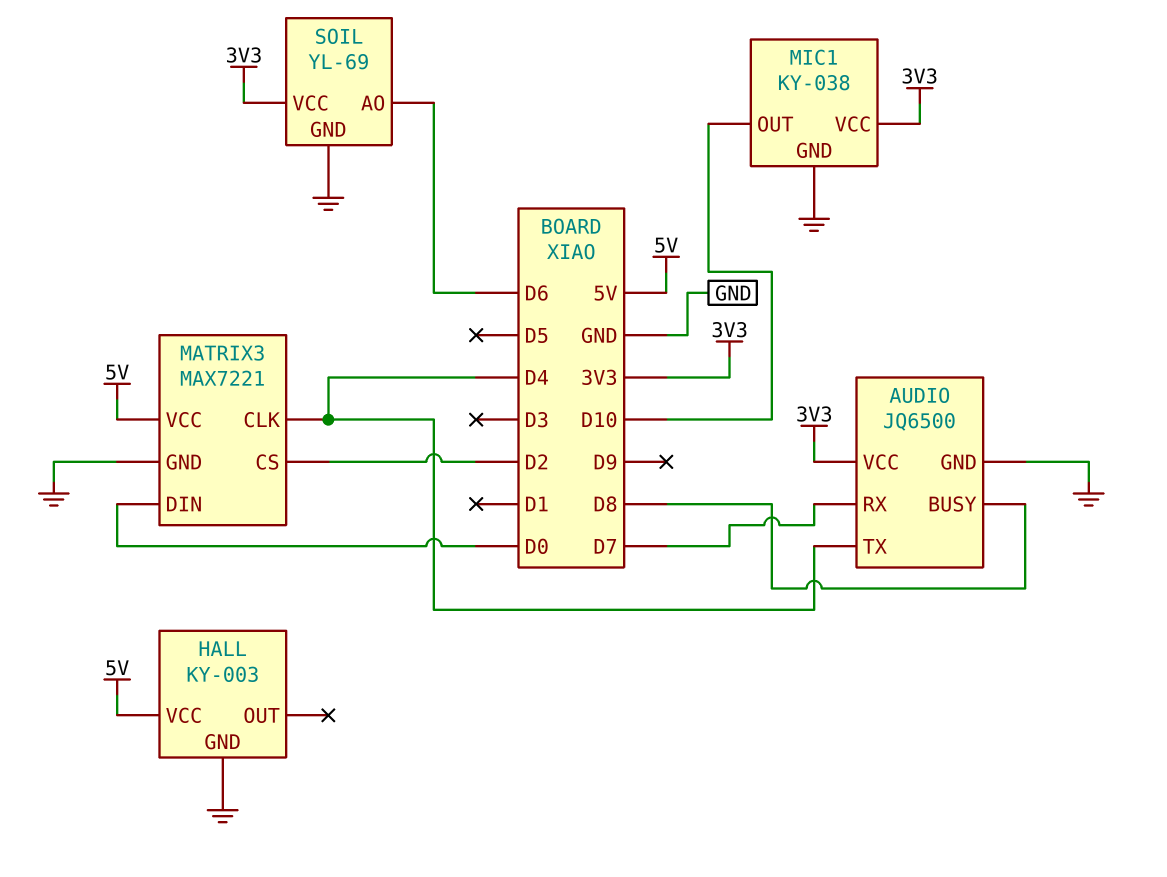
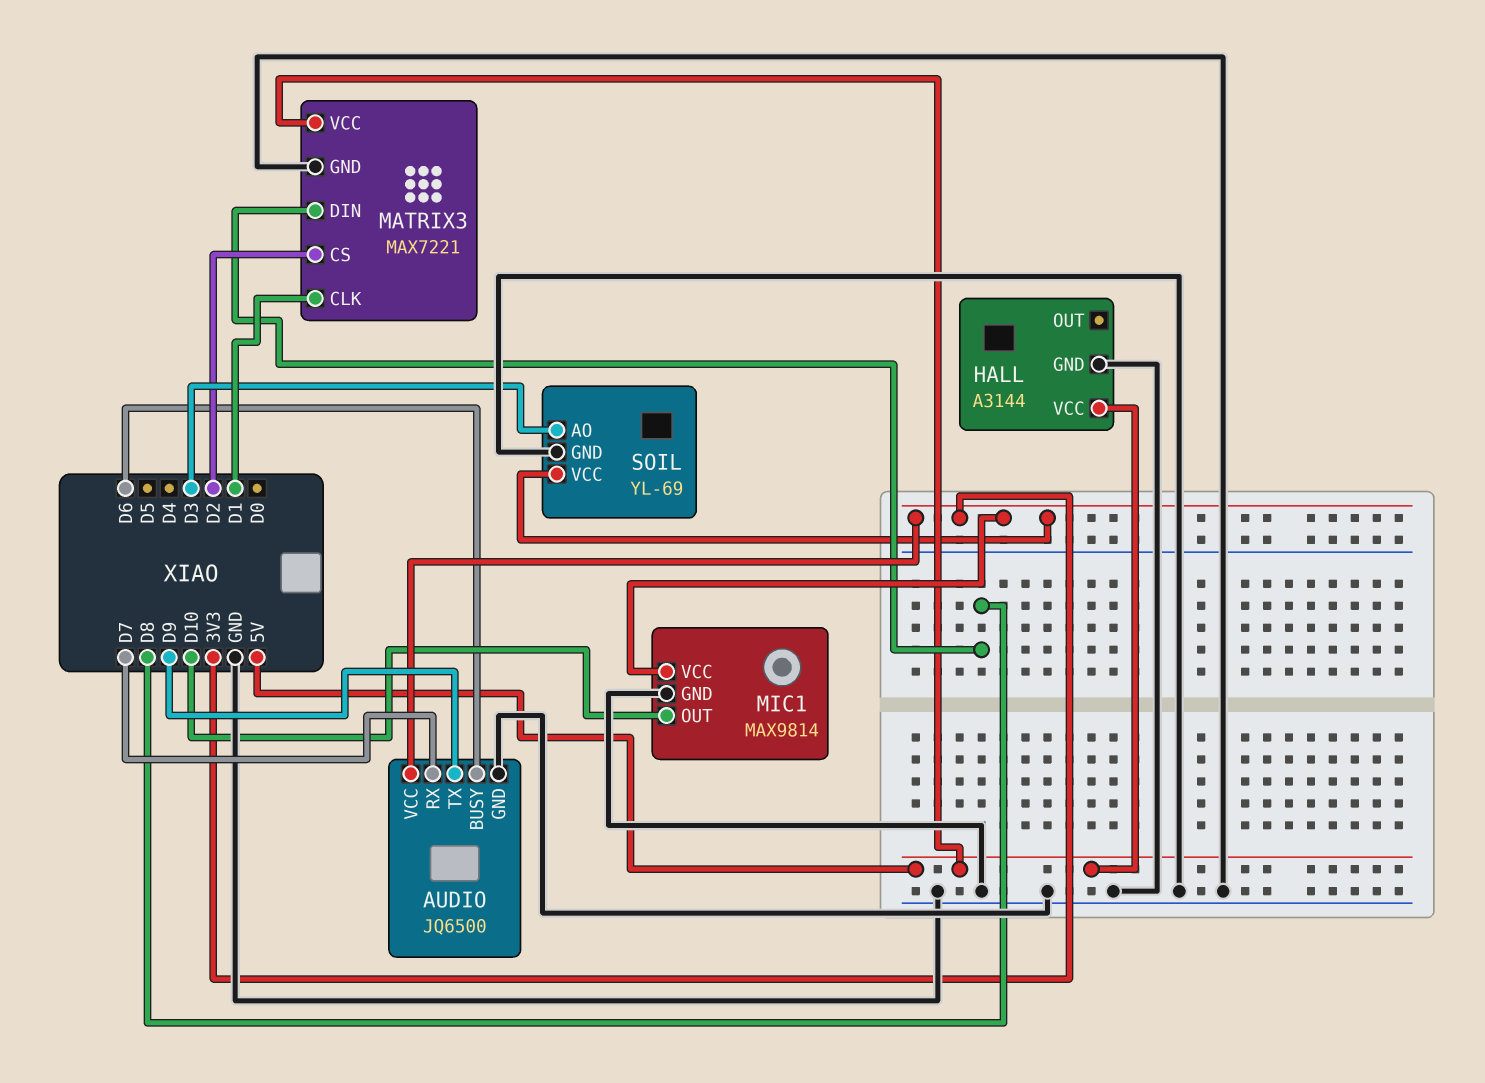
AUDIO pin BUSY: D8 -> D6
AUDIO pin TX: D4 -> D9
HALL: KY-003 -> A3144
MATRIX3 pin CLK: D4 -> D1
MATRIX3 pin DIN: D0 -> D8
MIC1: KY-038 -> MAX9814
SOIL pin AO: D6 -> D3

